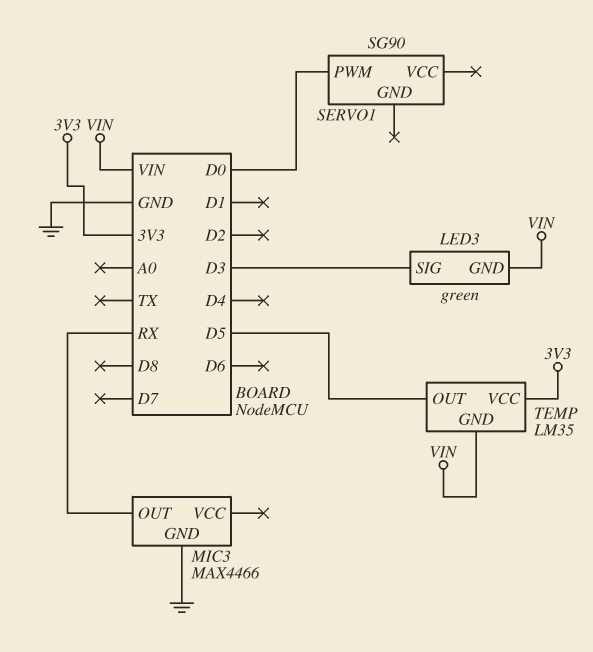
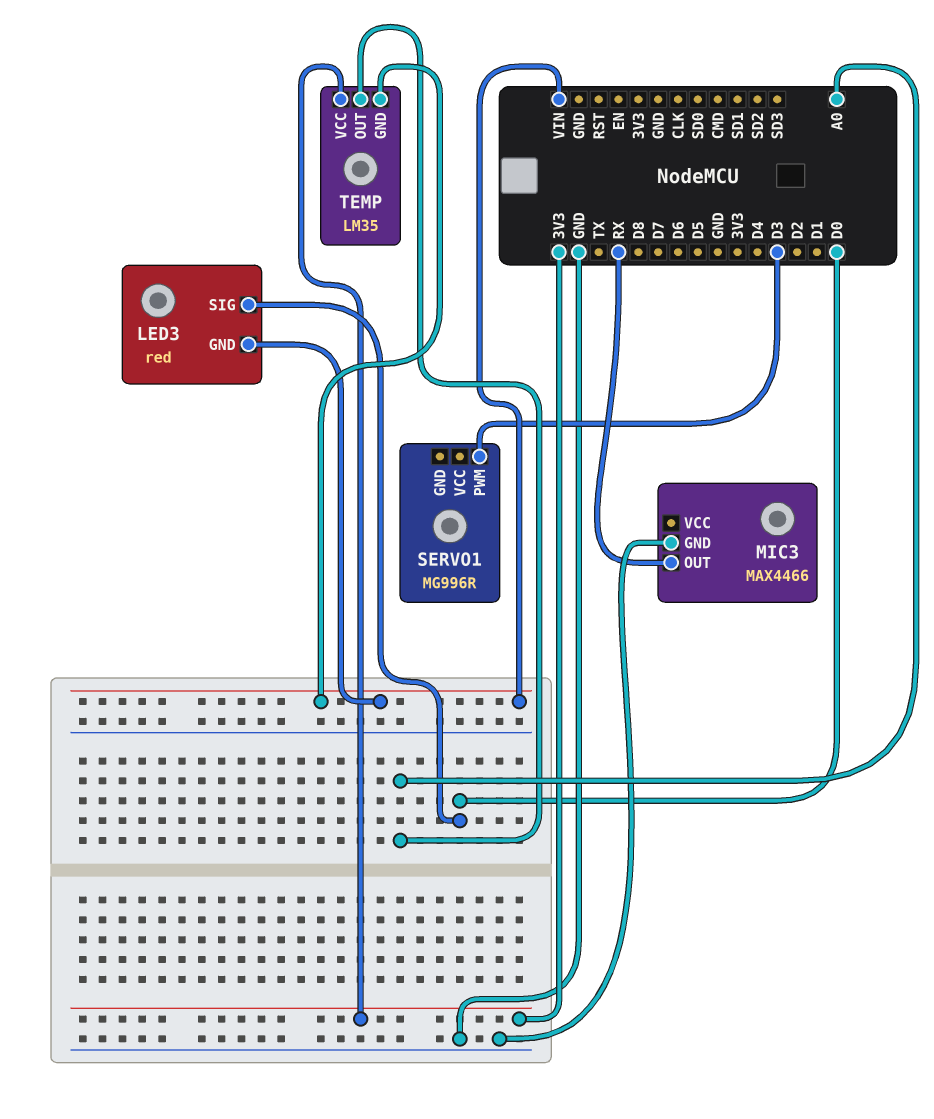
LED3: green -> red
LED3 pin SIG: D3 -> D0
SERVO1: SG90 -> MG996R
SERVO1 pin PWM: D0 -> D3
TEMP pin OUT: D5 -> A0

